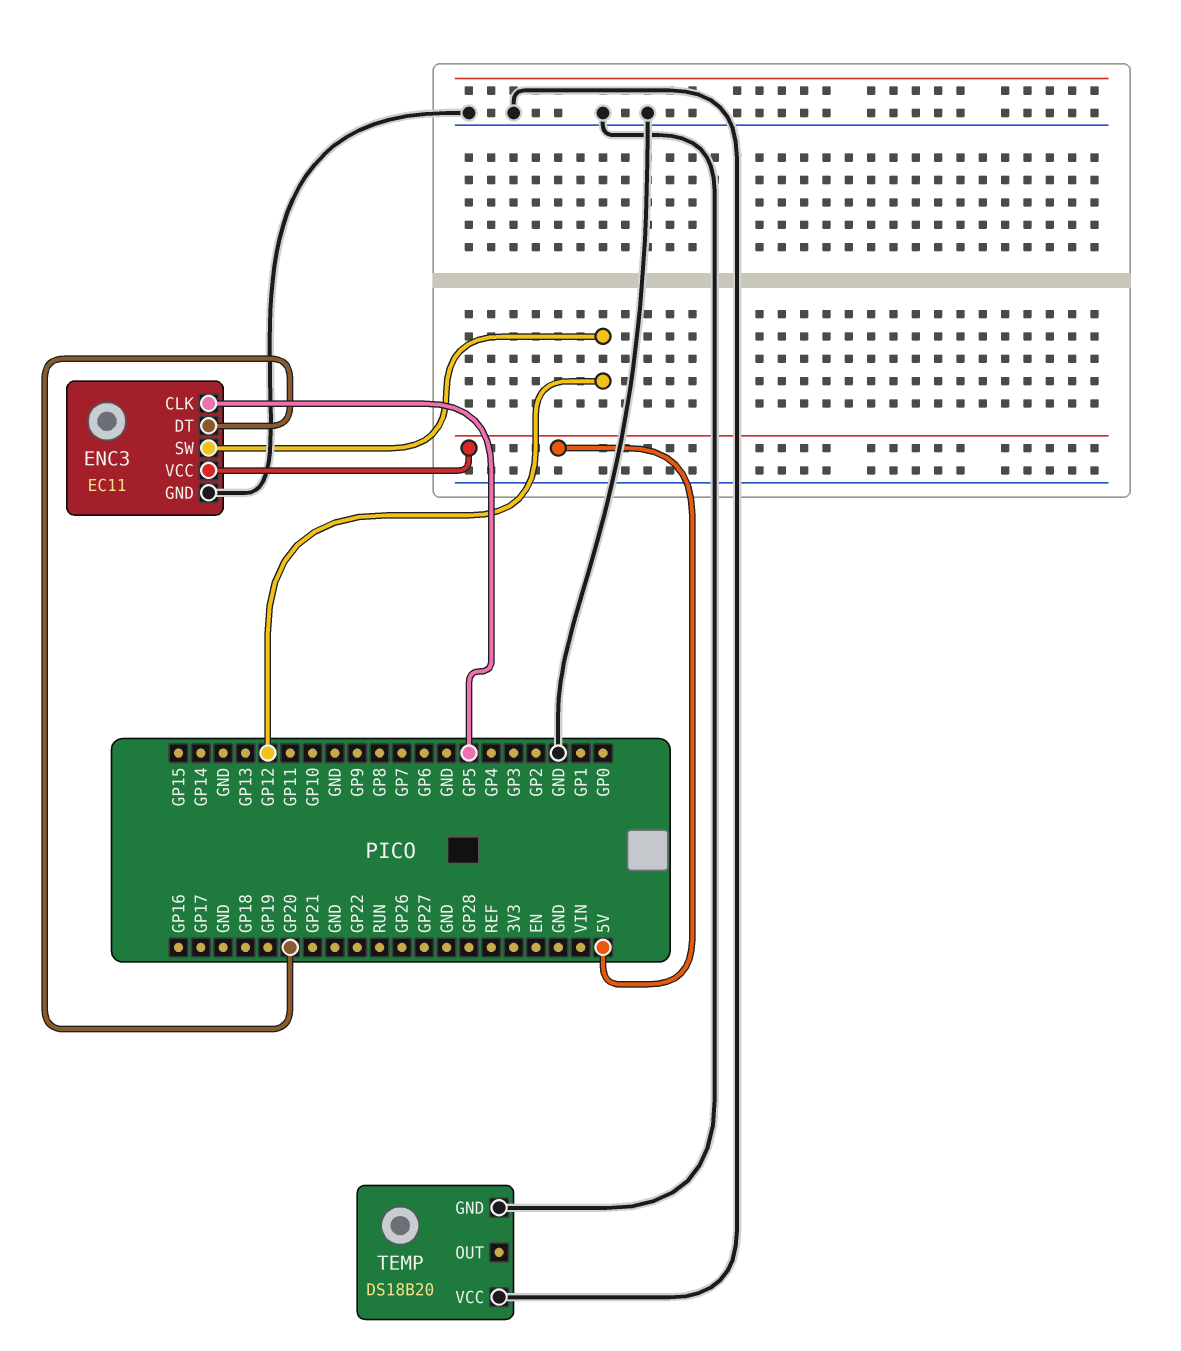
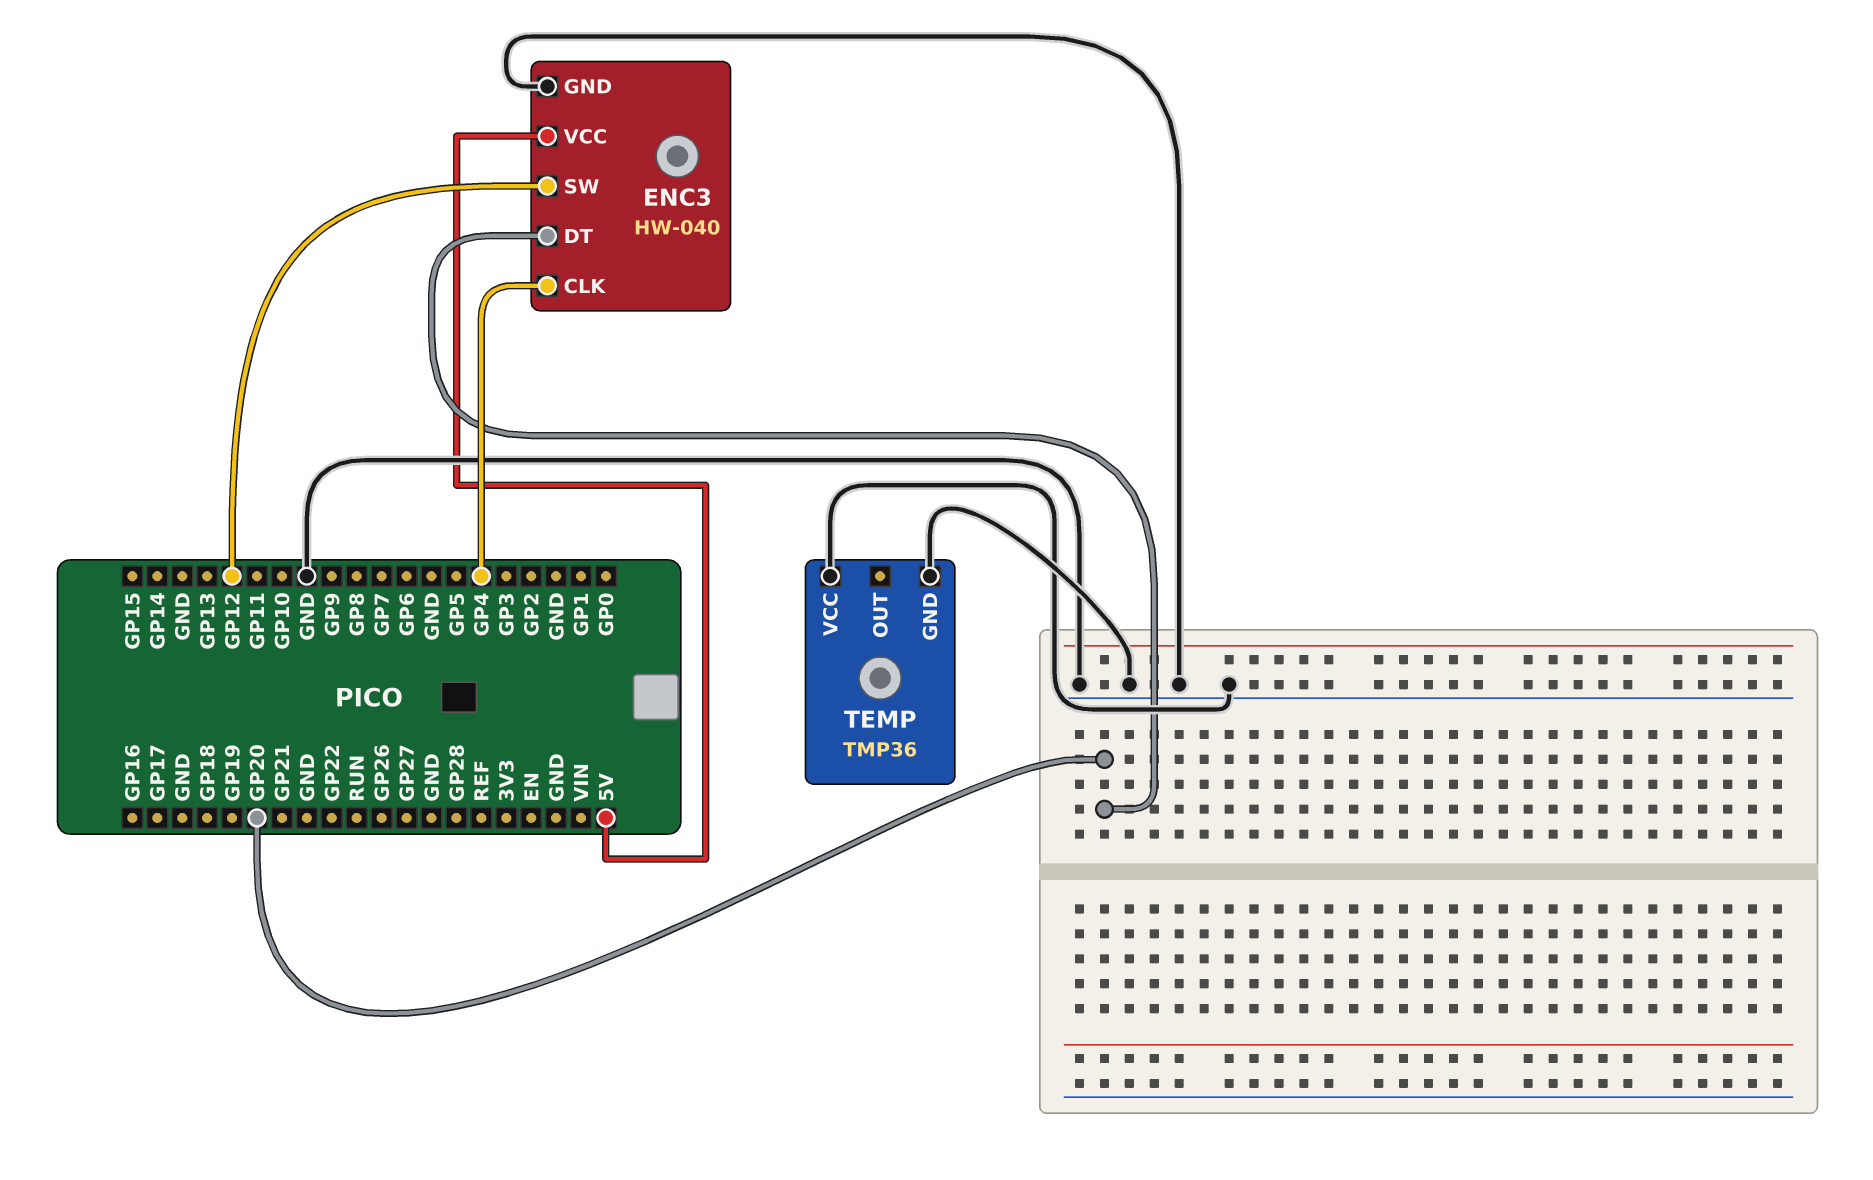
ENC3: EC11 -> HW-040
ENC3 pin CLK: GP5 -> GP4
TEMP: DS18B20 -> TMP36

